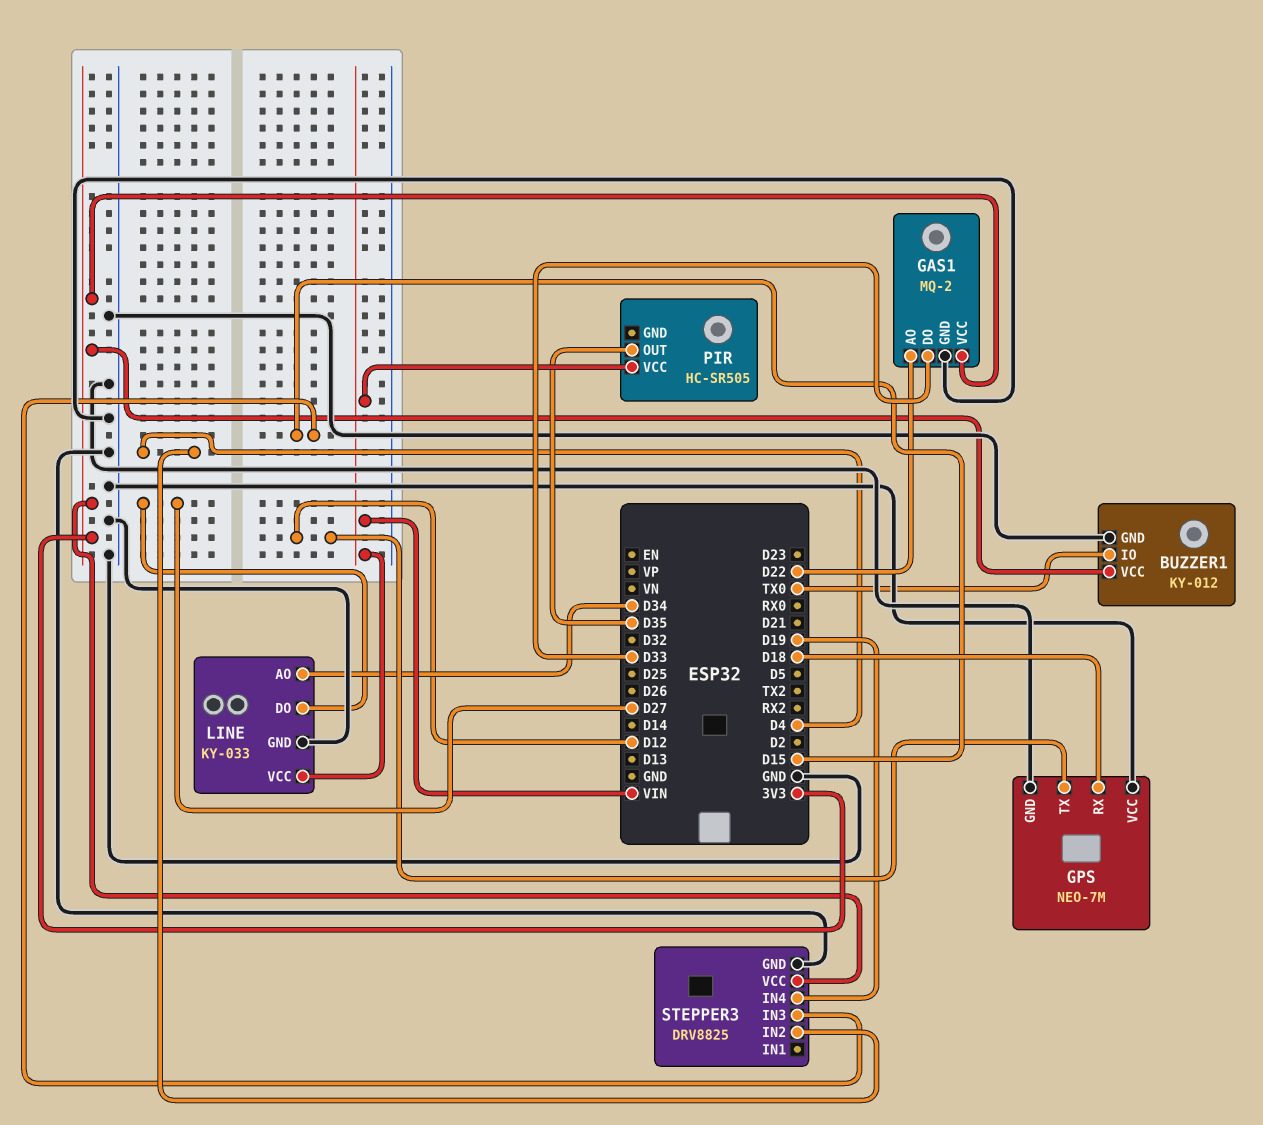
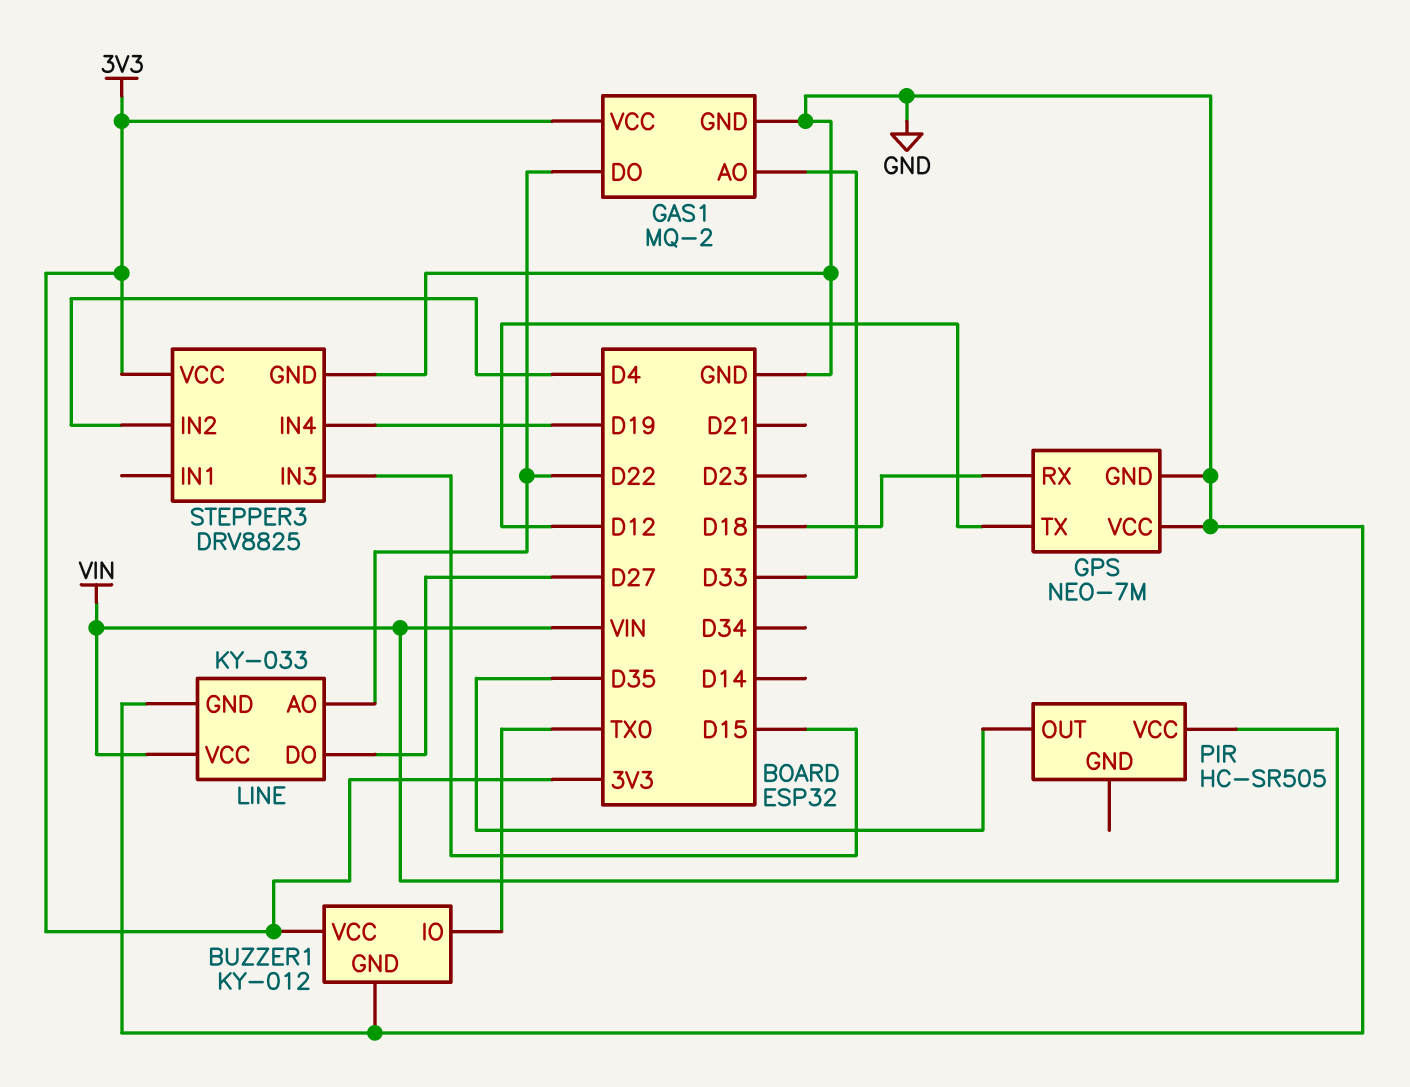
GAS1 pin AO: D22 -> D33
GAS1 pin DO: D33 -> D22
LINE pin AO: D34 -> D22

